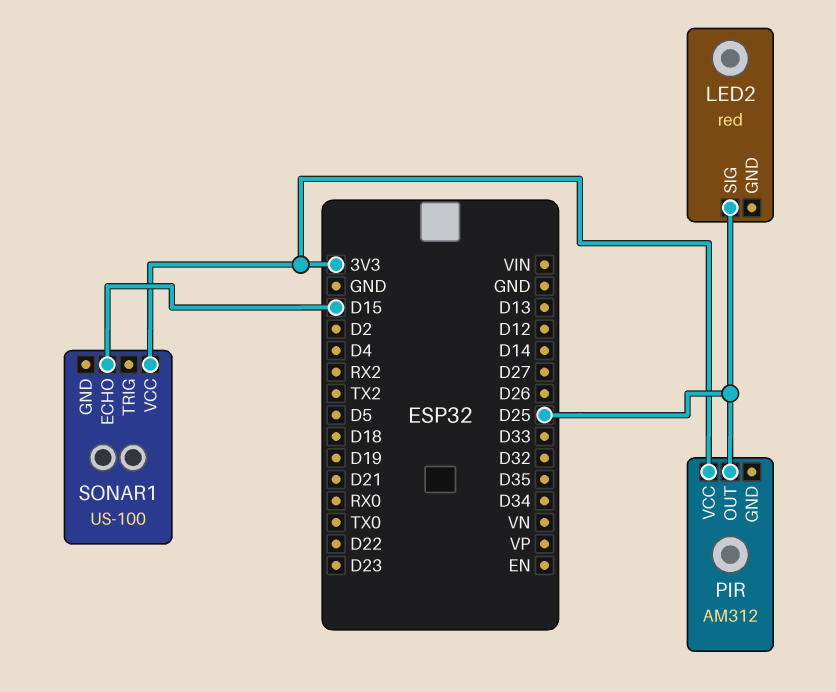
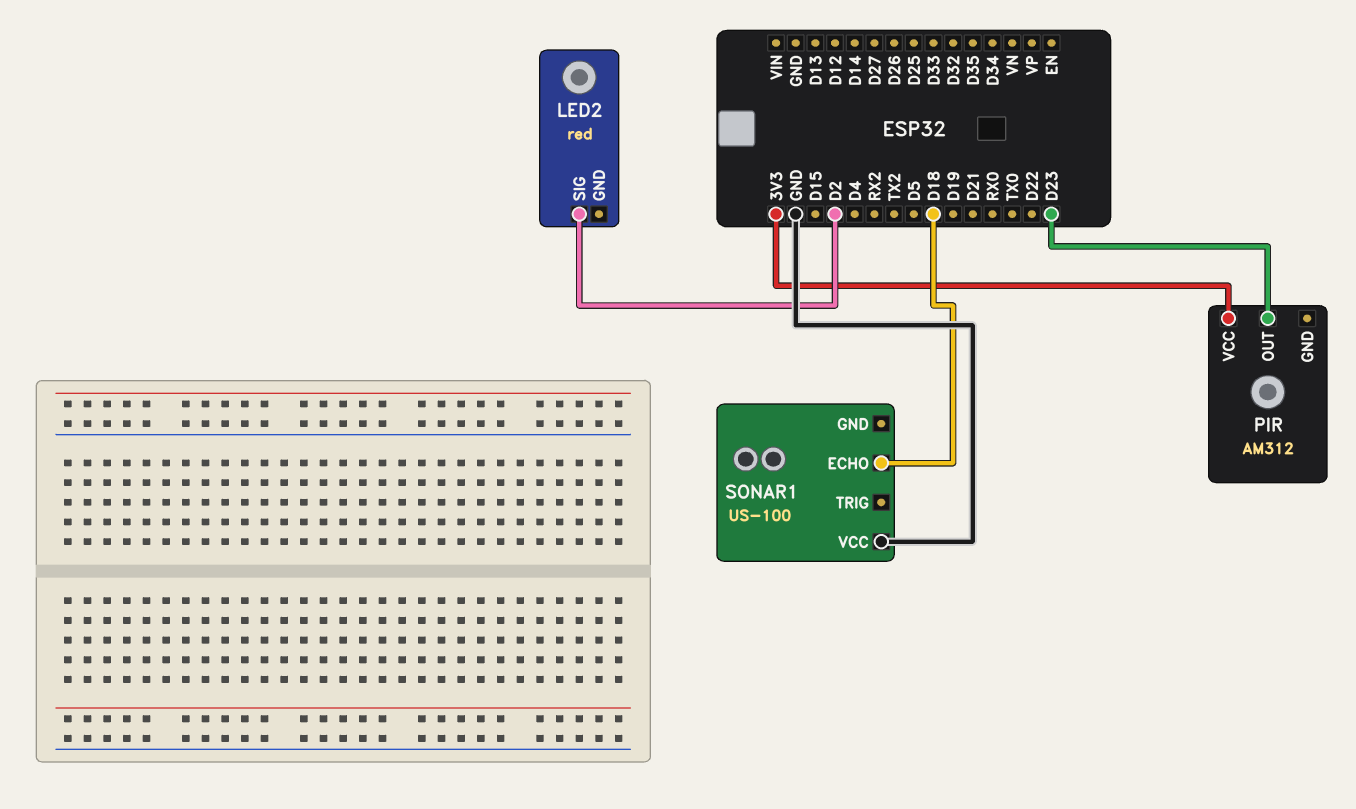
LED2 pin SIG: D25 -> D2
PIR pin OUT: D25 -> D23
SONAR1 pin ECHO: D15 -> D18
SONAR1 pin VCC: 3V3 -> GND

